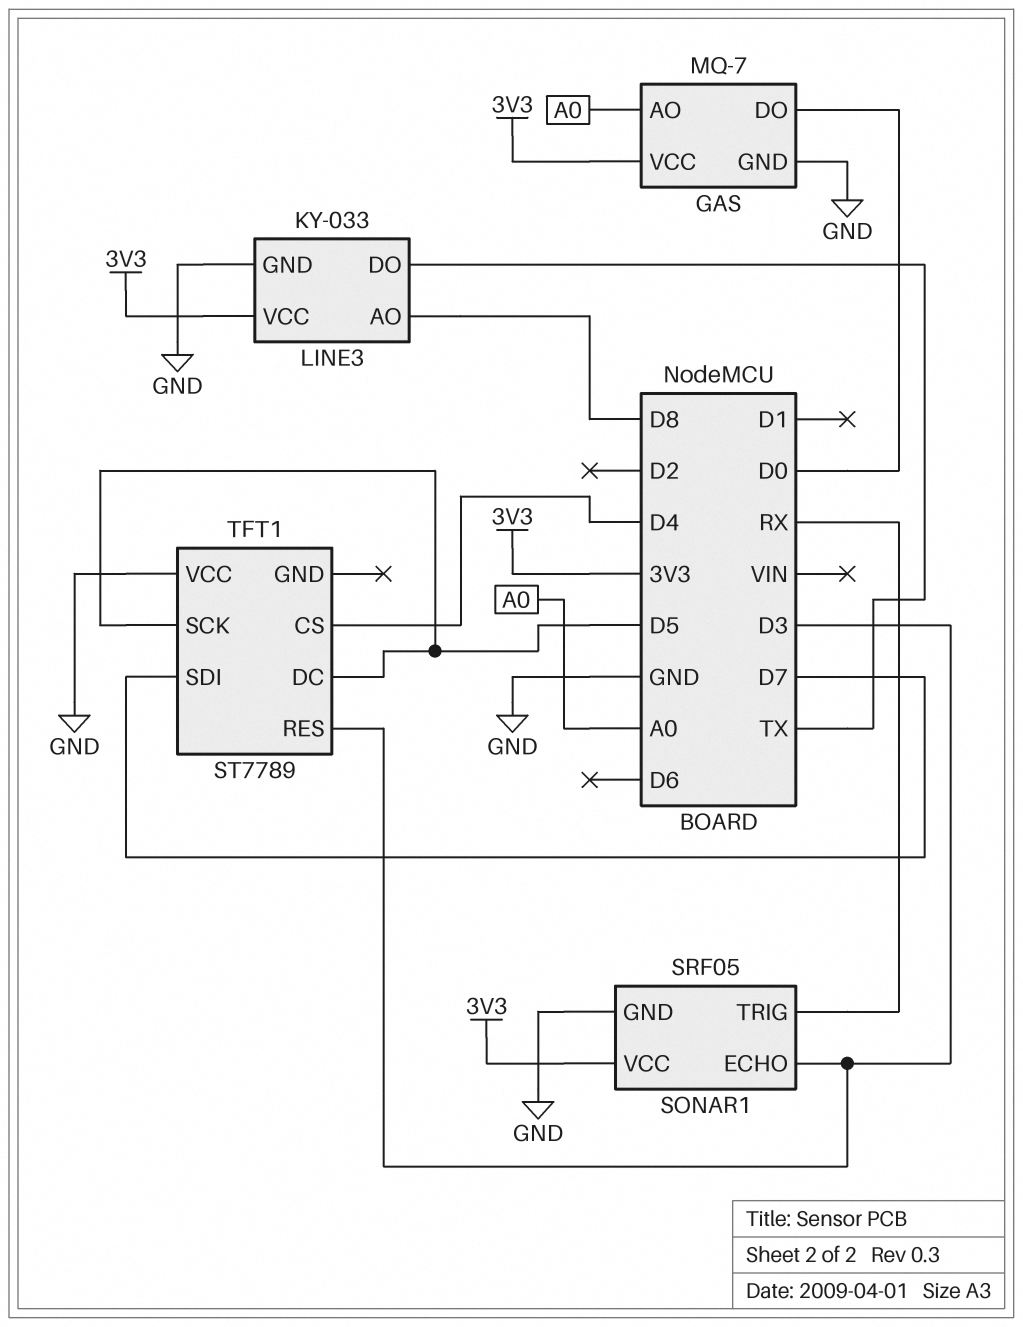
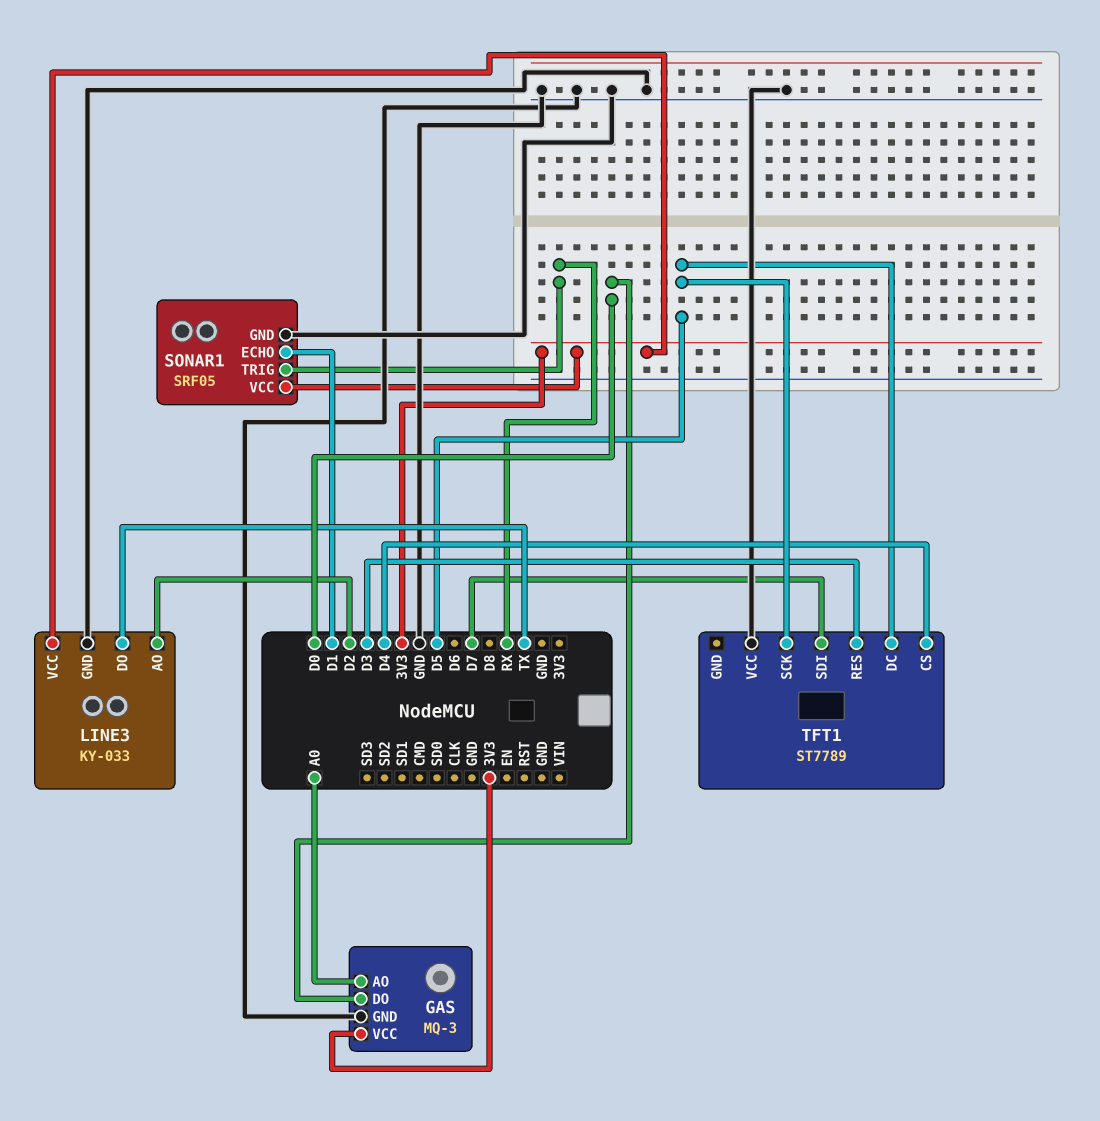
GAS: MQ-7 -> MQ-3
LINE3 pin AO: D8 -> D2
SONAR1 pin ECHO: D3 -> D1

